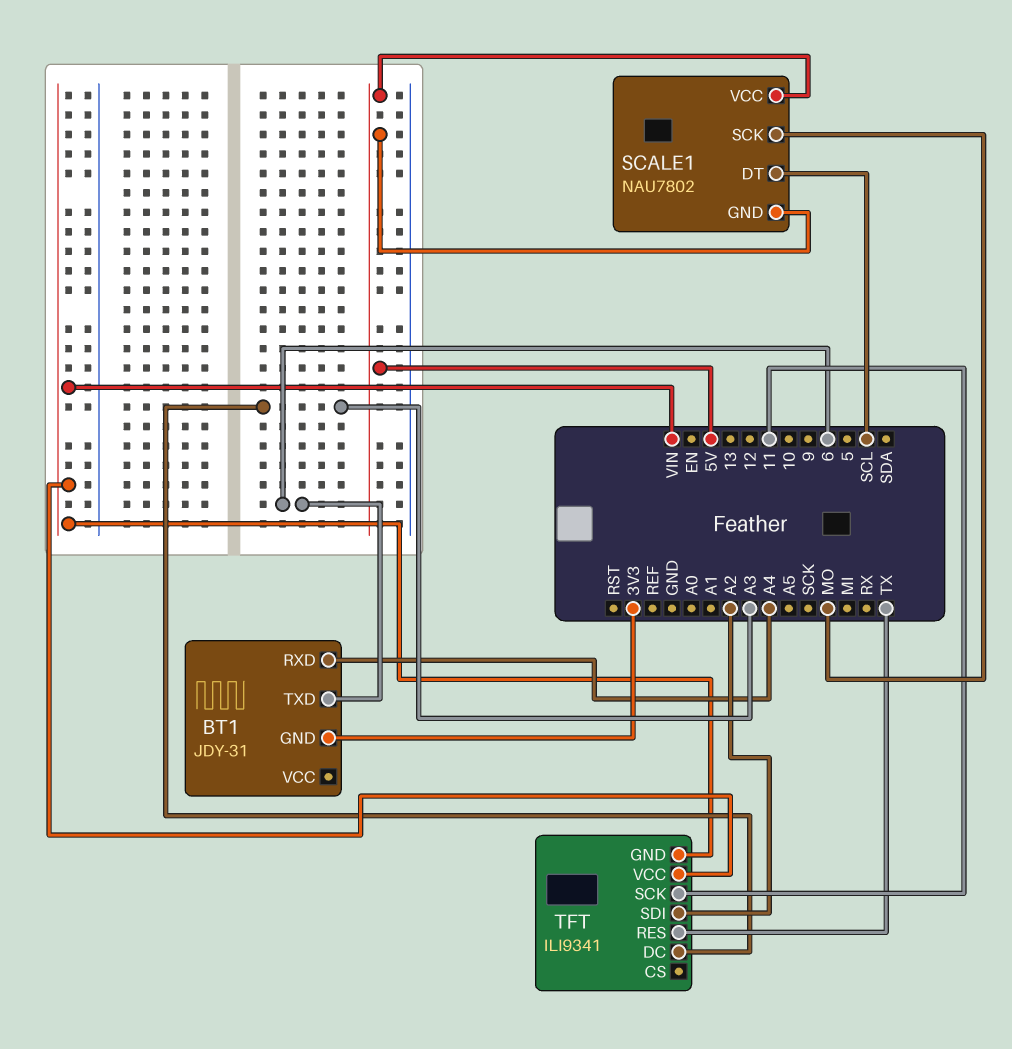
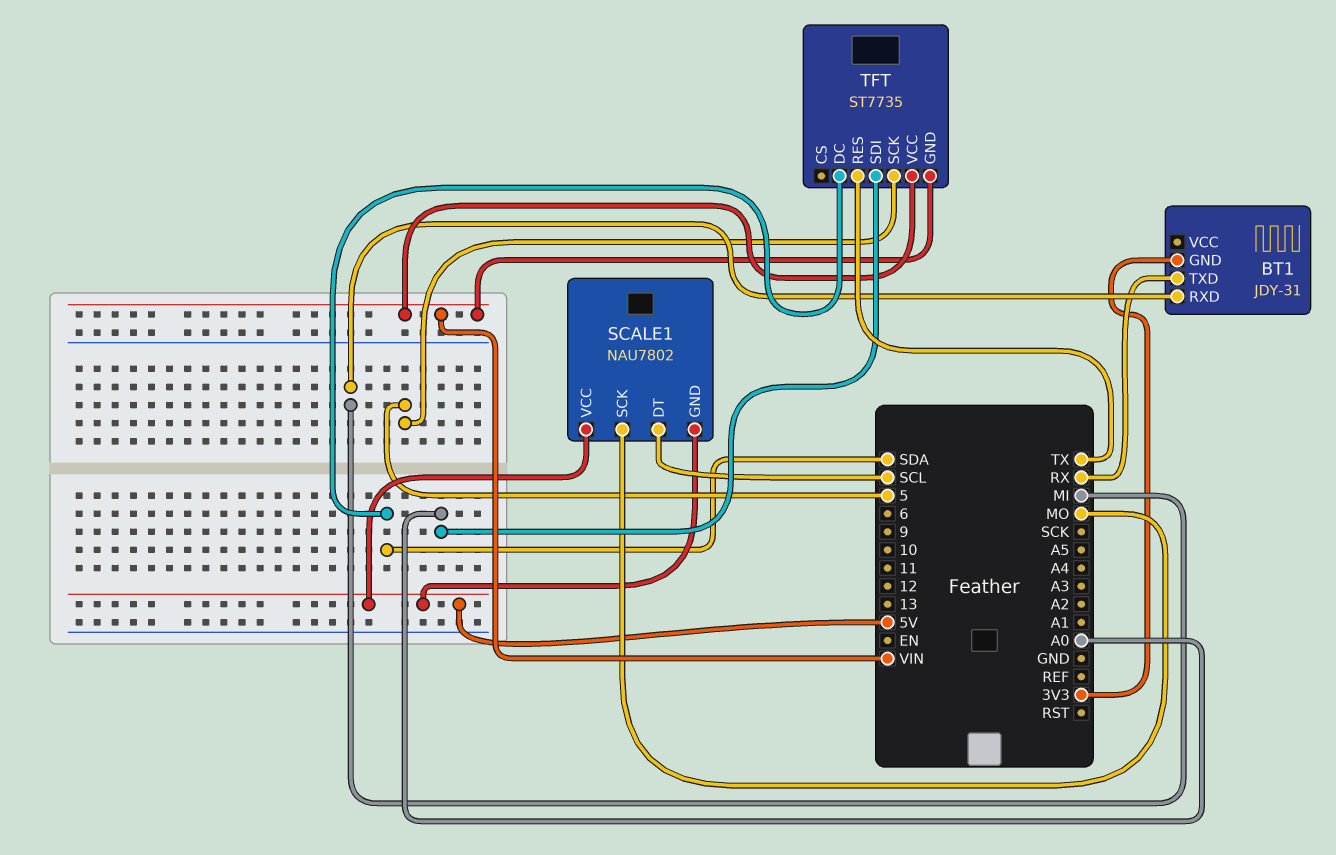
BT1 pin RXD: A4 -> MI
BT1 pin TXD: 6 -> RX
TFT: ILI9341 -> ST7735
TFT pin DC: A3 -> SDA
TFT pin SCK: 11 -> 5
TFT pin SDI: A2 -> A0

